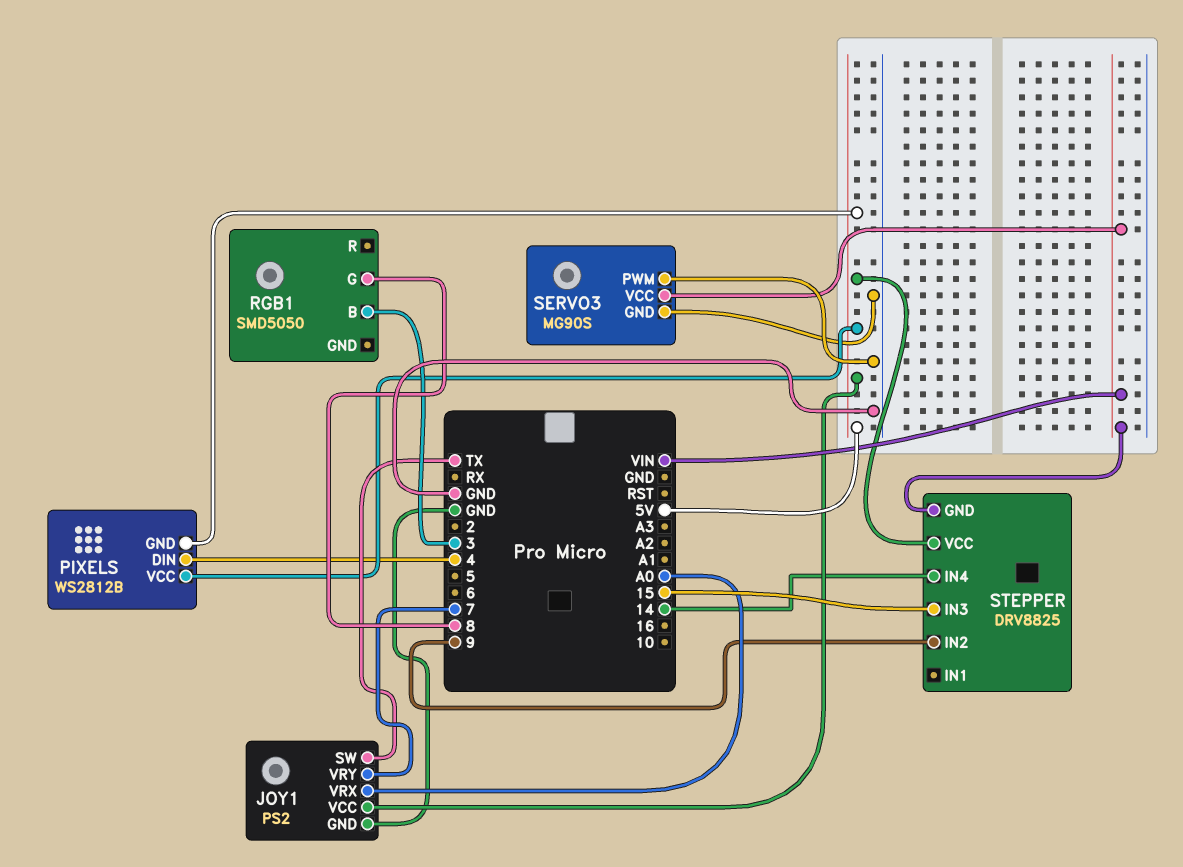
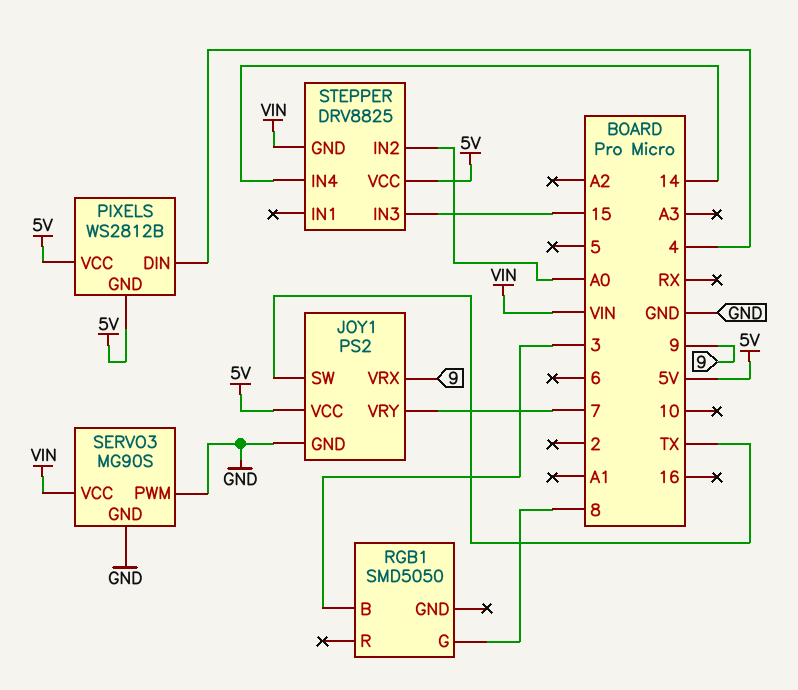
JOY1 pin VRX: A0 -> 9
STEPPER pin IN2: 9 -> A0

